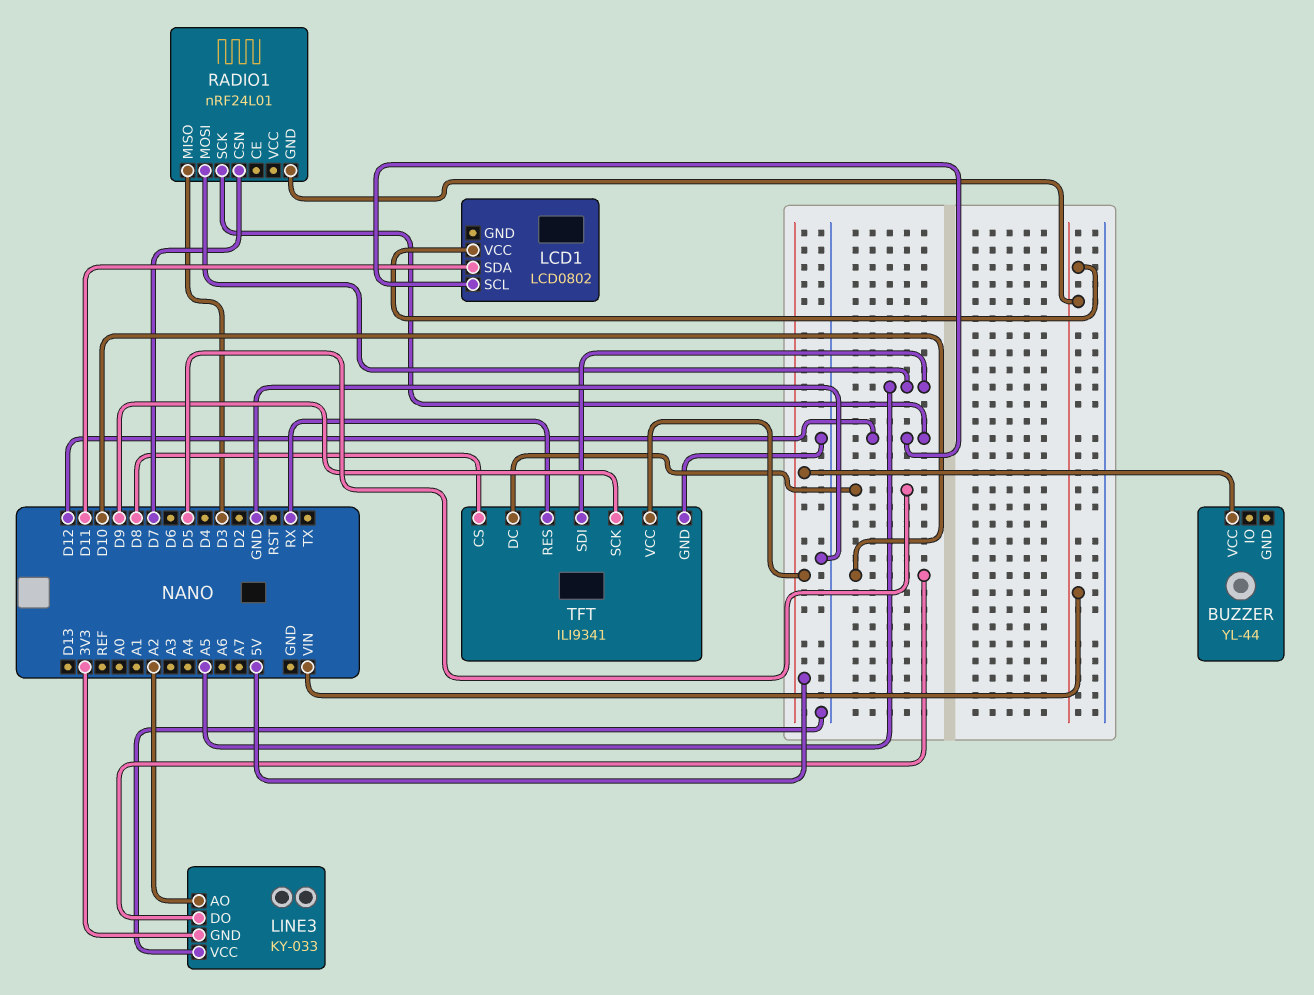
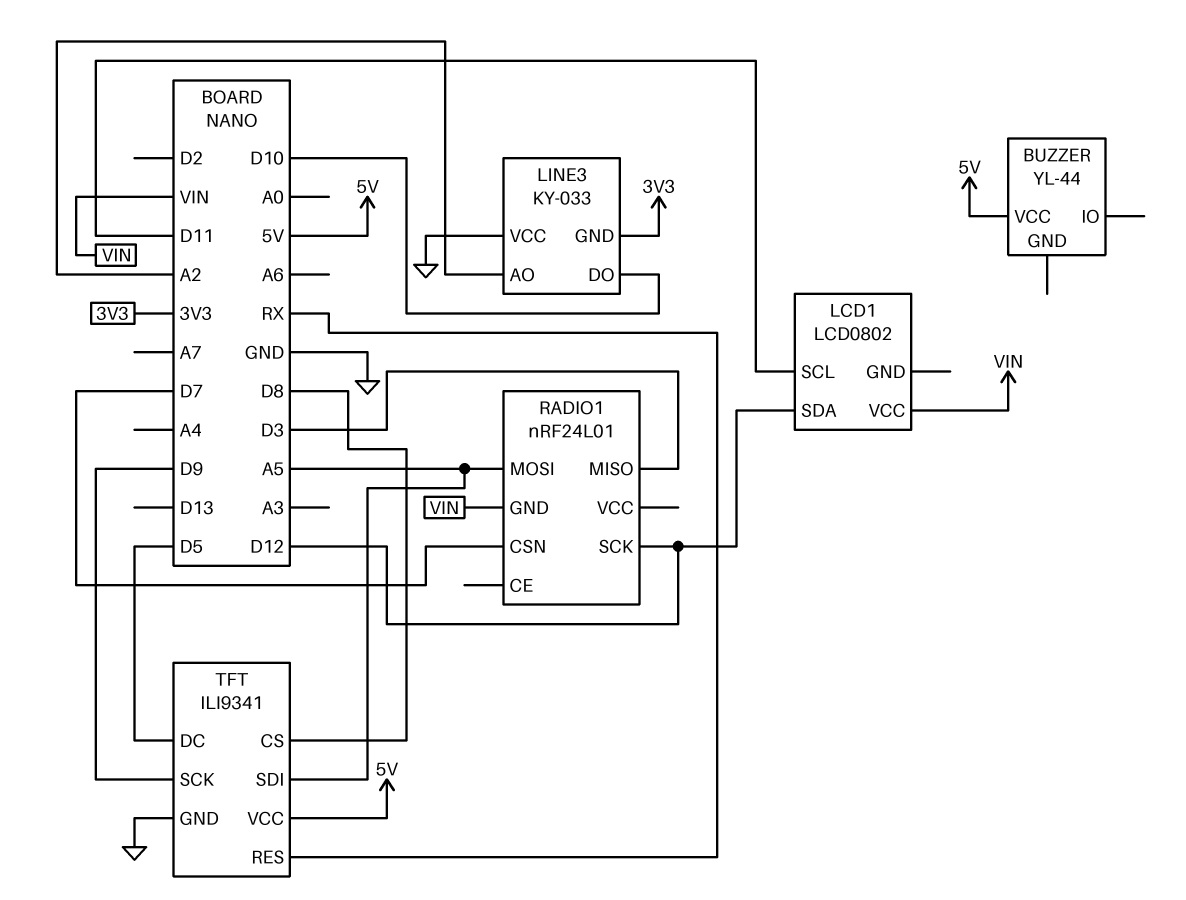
LCD1 pin SCL: D12 -> D11
LCD1 pin SDA: D11 -> D12

